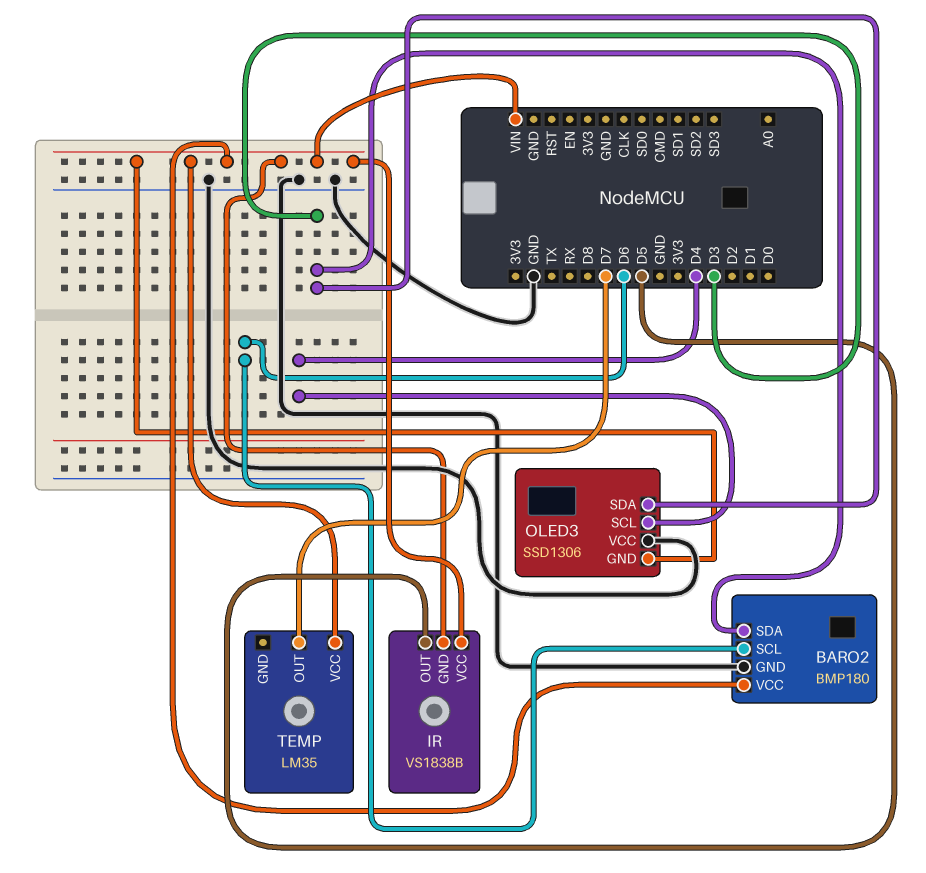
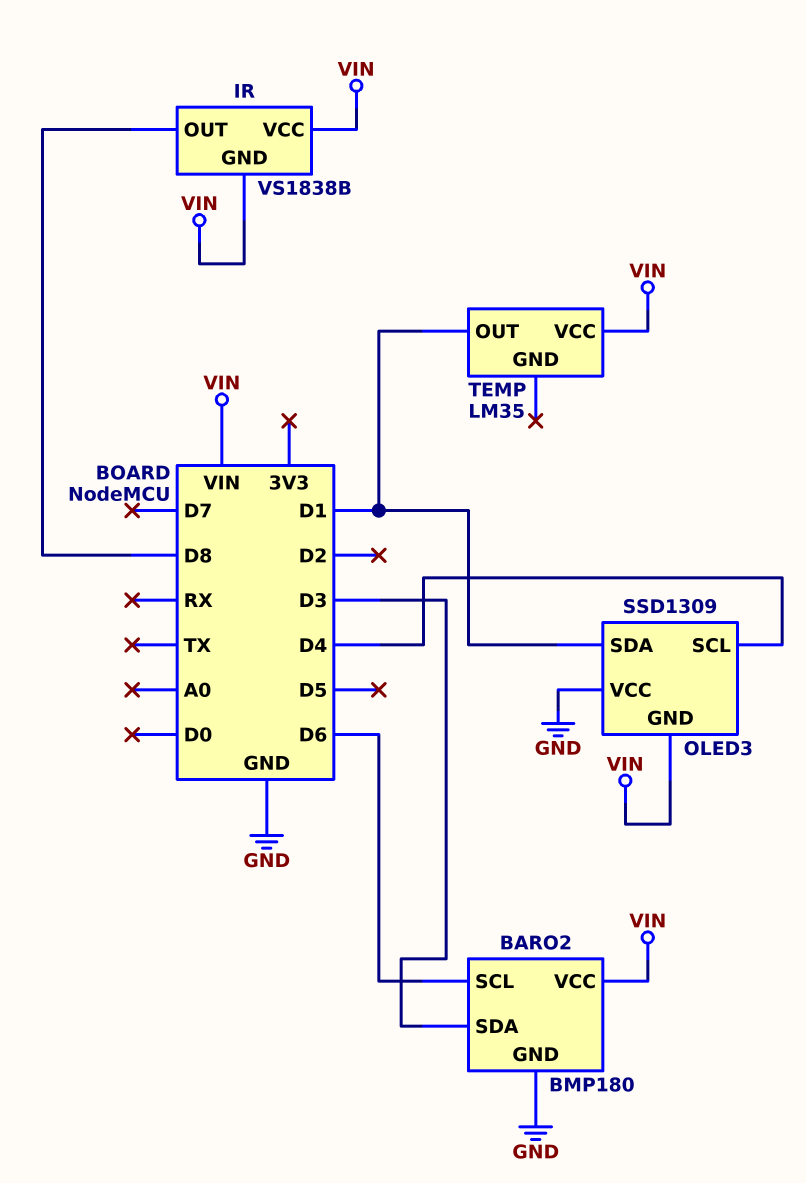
IR pin OUT: D5 -> D8
OLED3: SSD1306 -> SSD1309
OLED3 pin SDA: D3 -> D1
TEMP pin OUT: D7 -> D1

